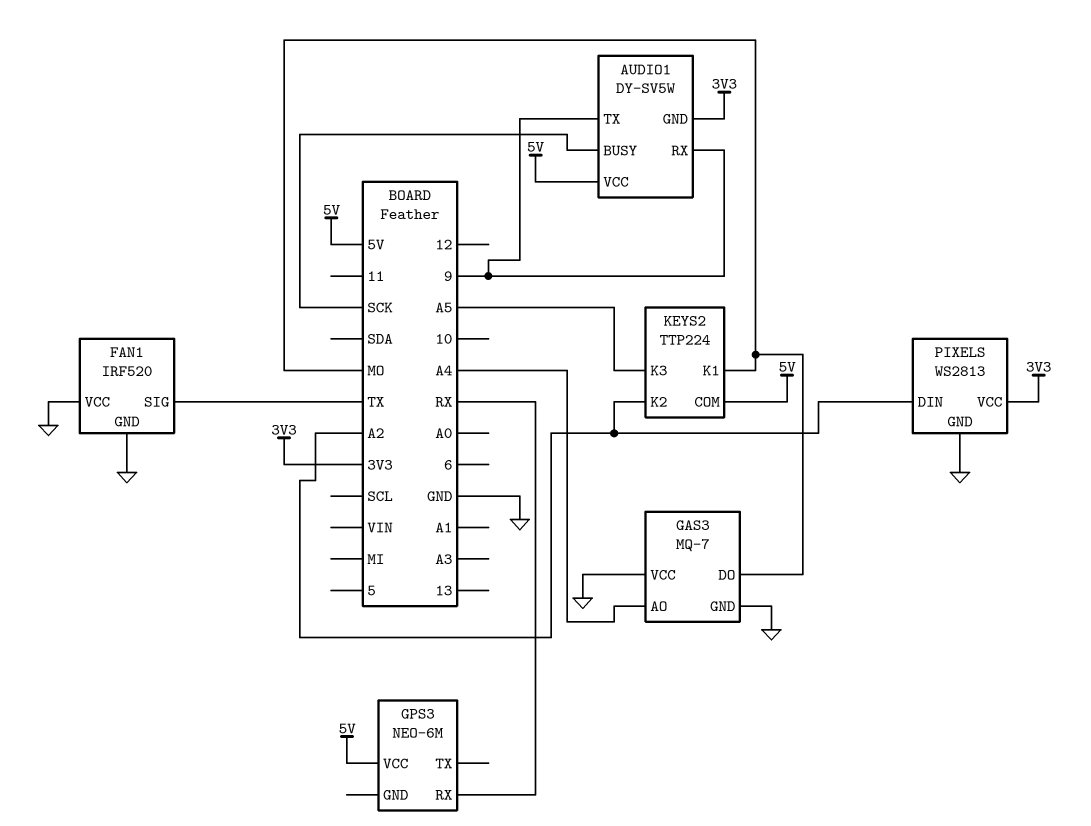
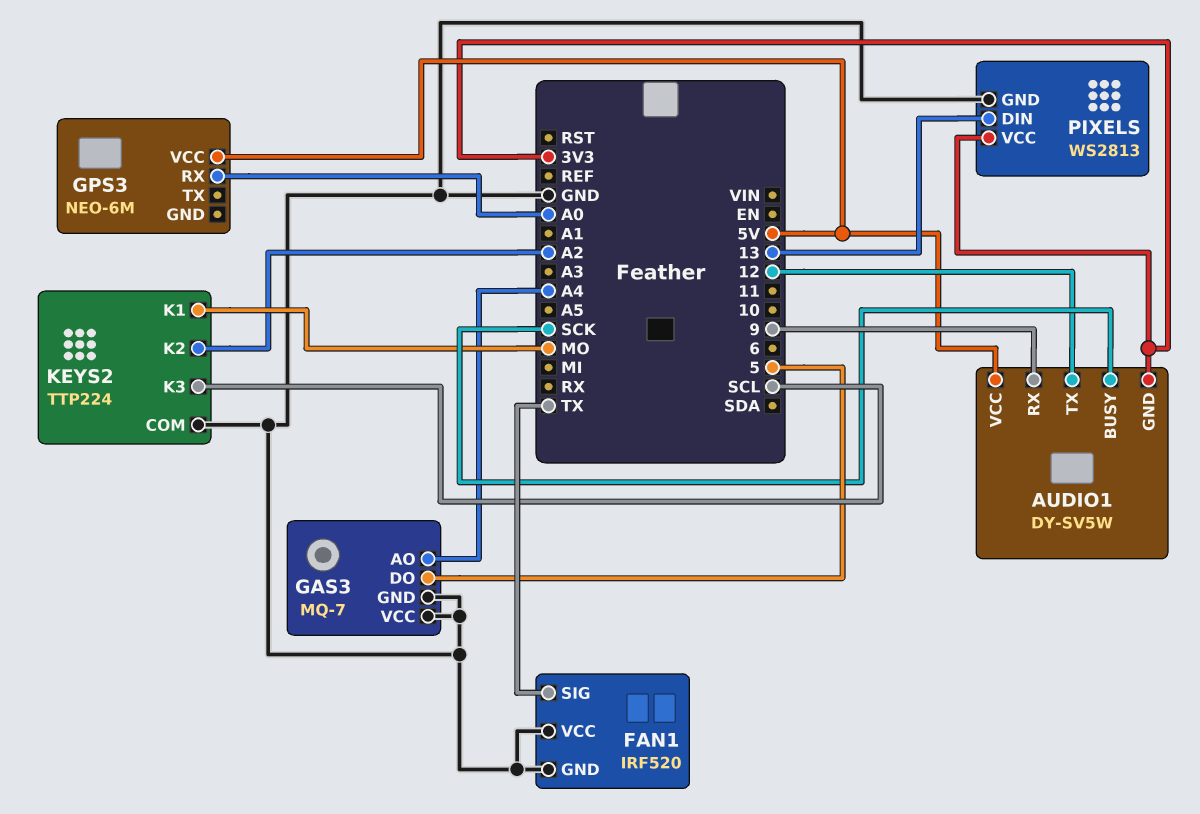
AUDIO1 pin TX: 9 -> 12
GAS3 pin DO: MO -> 5
GPS3 pin RX: RX -> A0
KEYS2 pin COM: 5V -> GND
KEYS2 pin K3: A5 -> SCL
PIXELS pin DIN: A2 -> 13

